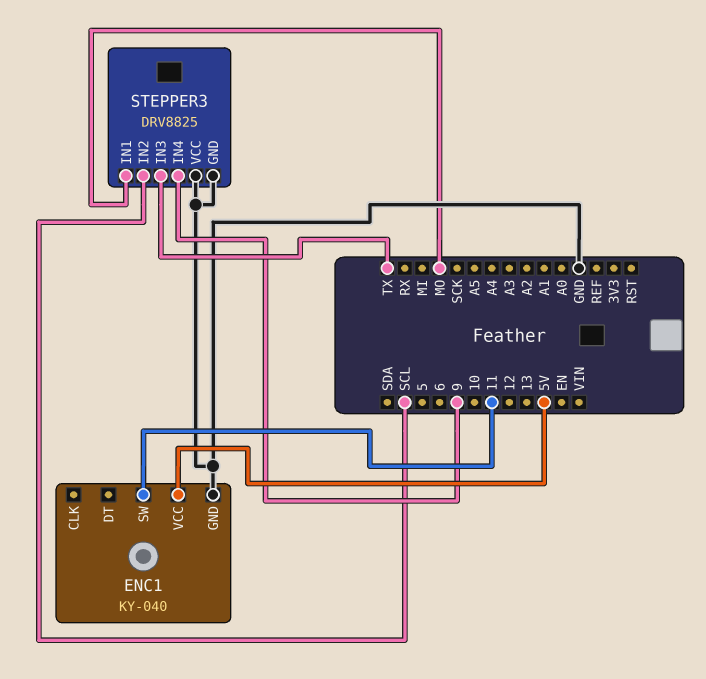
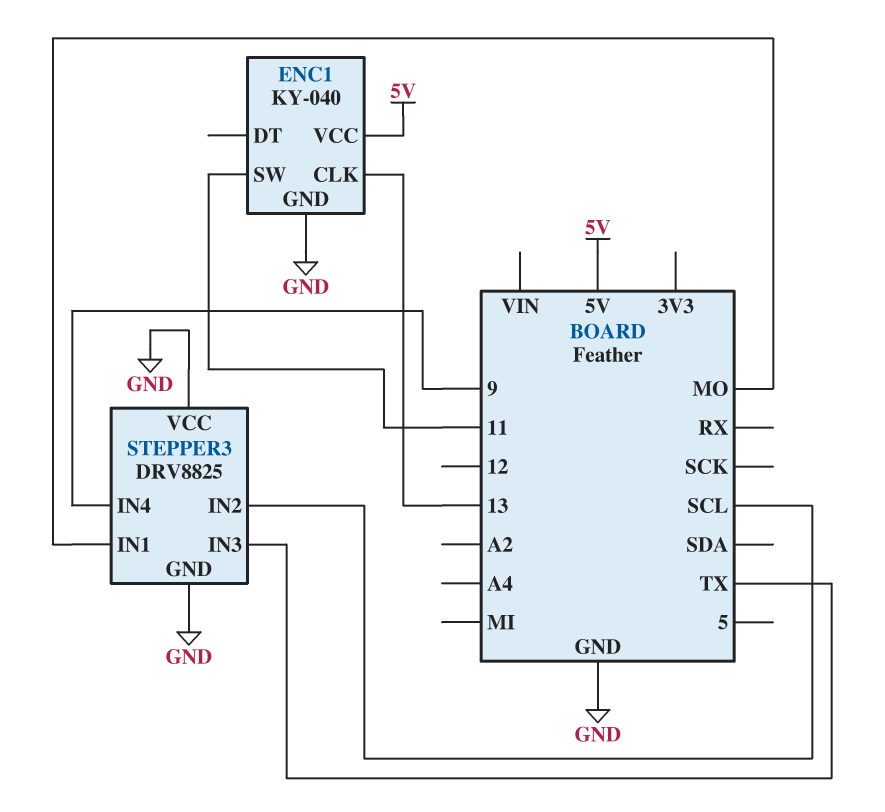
ENC1 pin CLK: none -> 13

